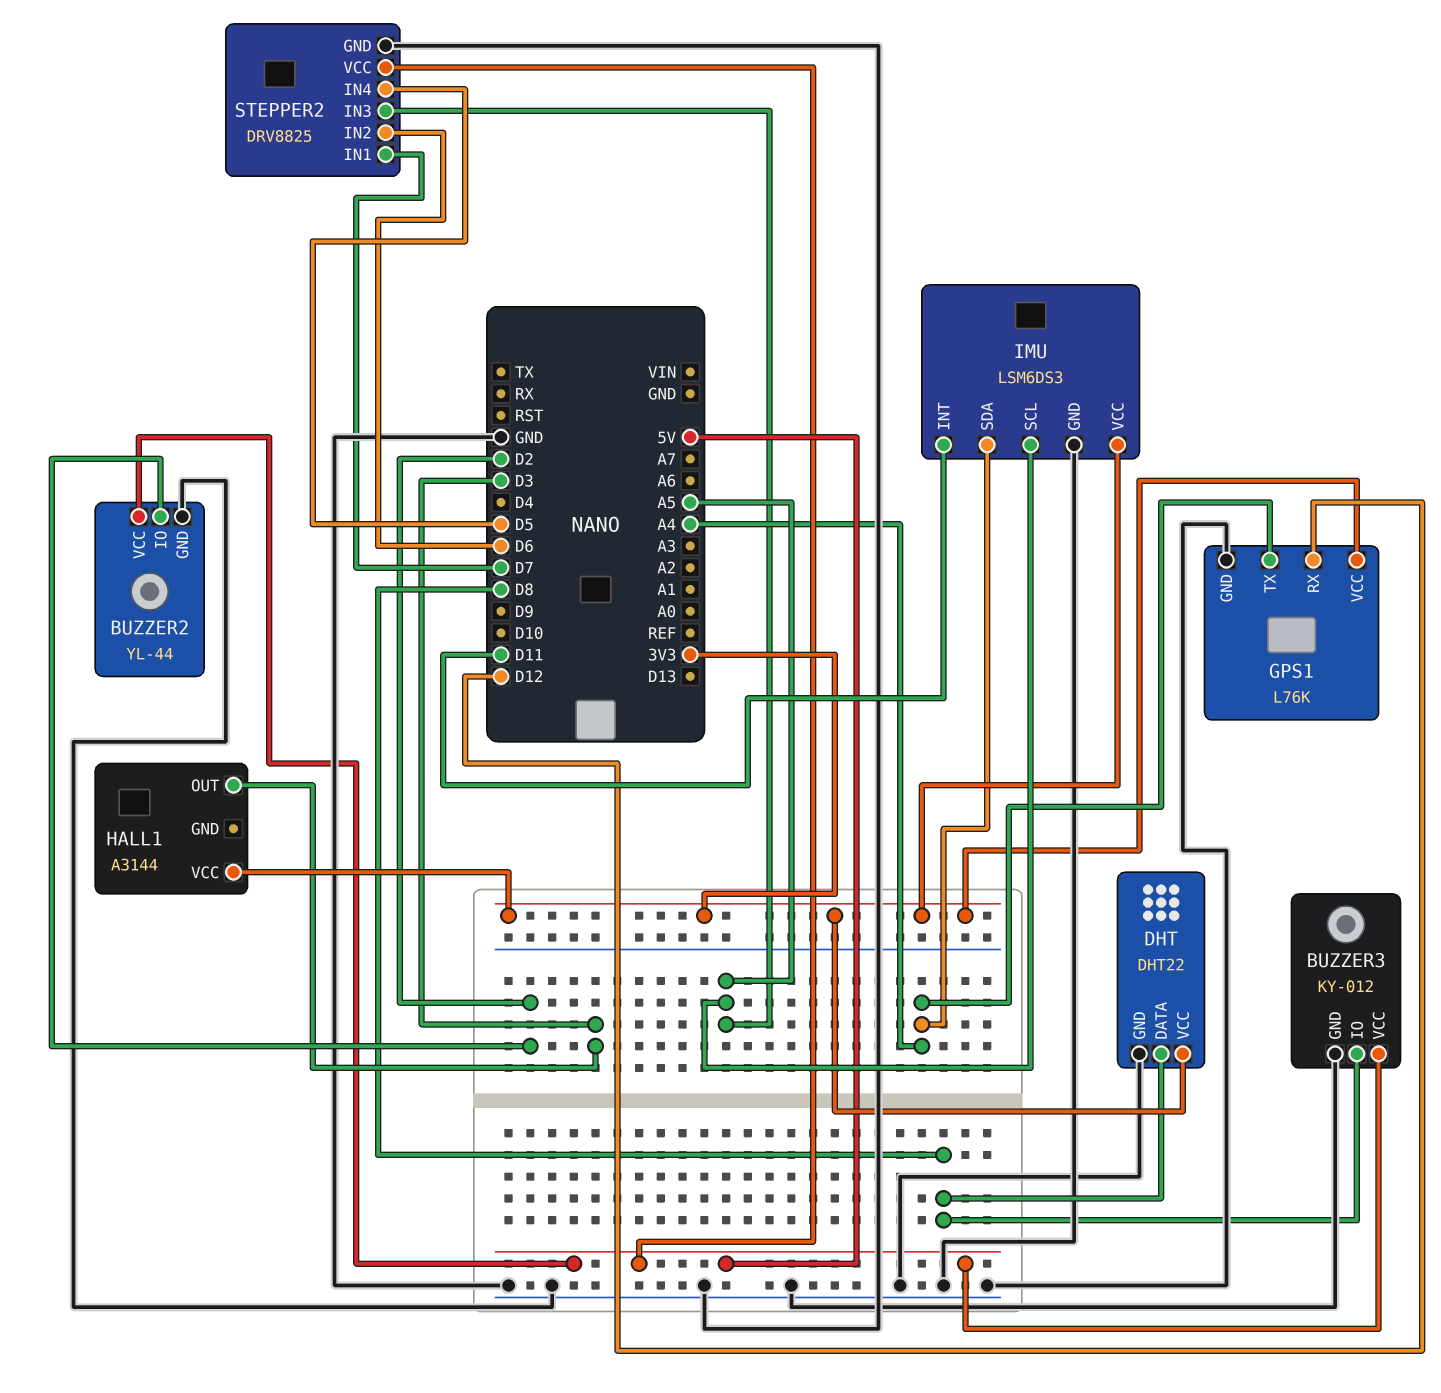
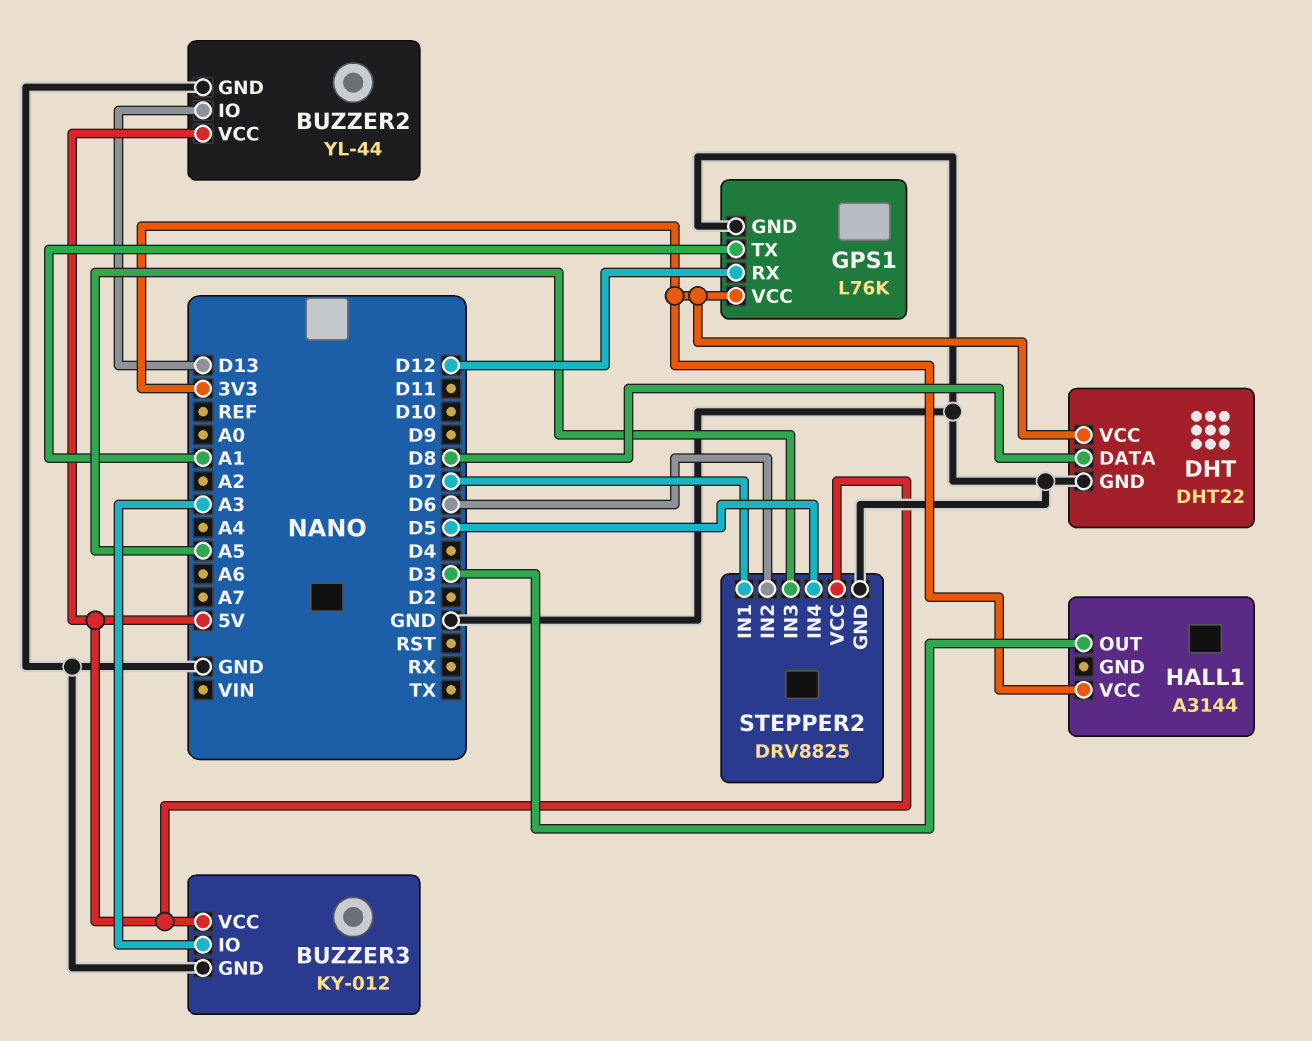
BUZZER2 pin IO: D2 -> D13
BUZZER3 pin IO: D8 -> A3
GPS1 pin TX: A4 -> A1
IMU: LSM6DS3 -> none
IMU pin GND: GND -> none
IMU pin INT: D11 -> none
IMU pin SCL: A5 -> none
IMU pin SDA: A4 -> none
IMU pin VCC: 3V3 -> none

